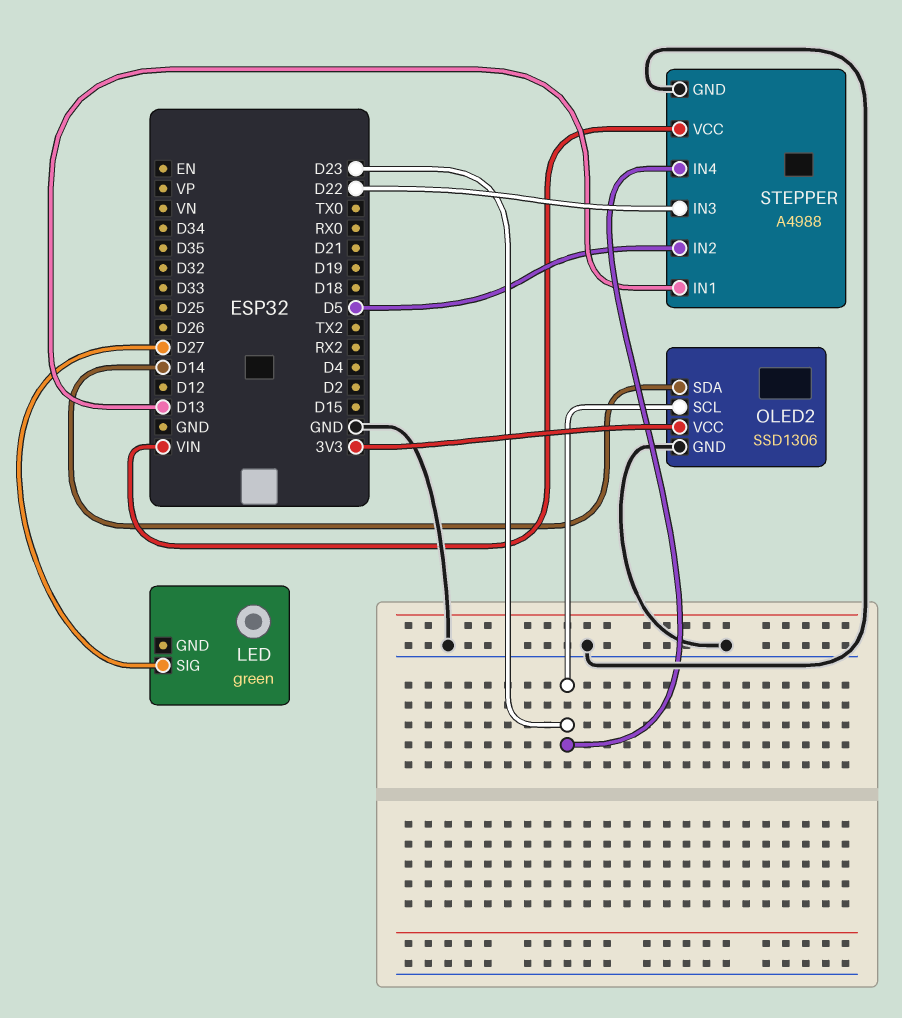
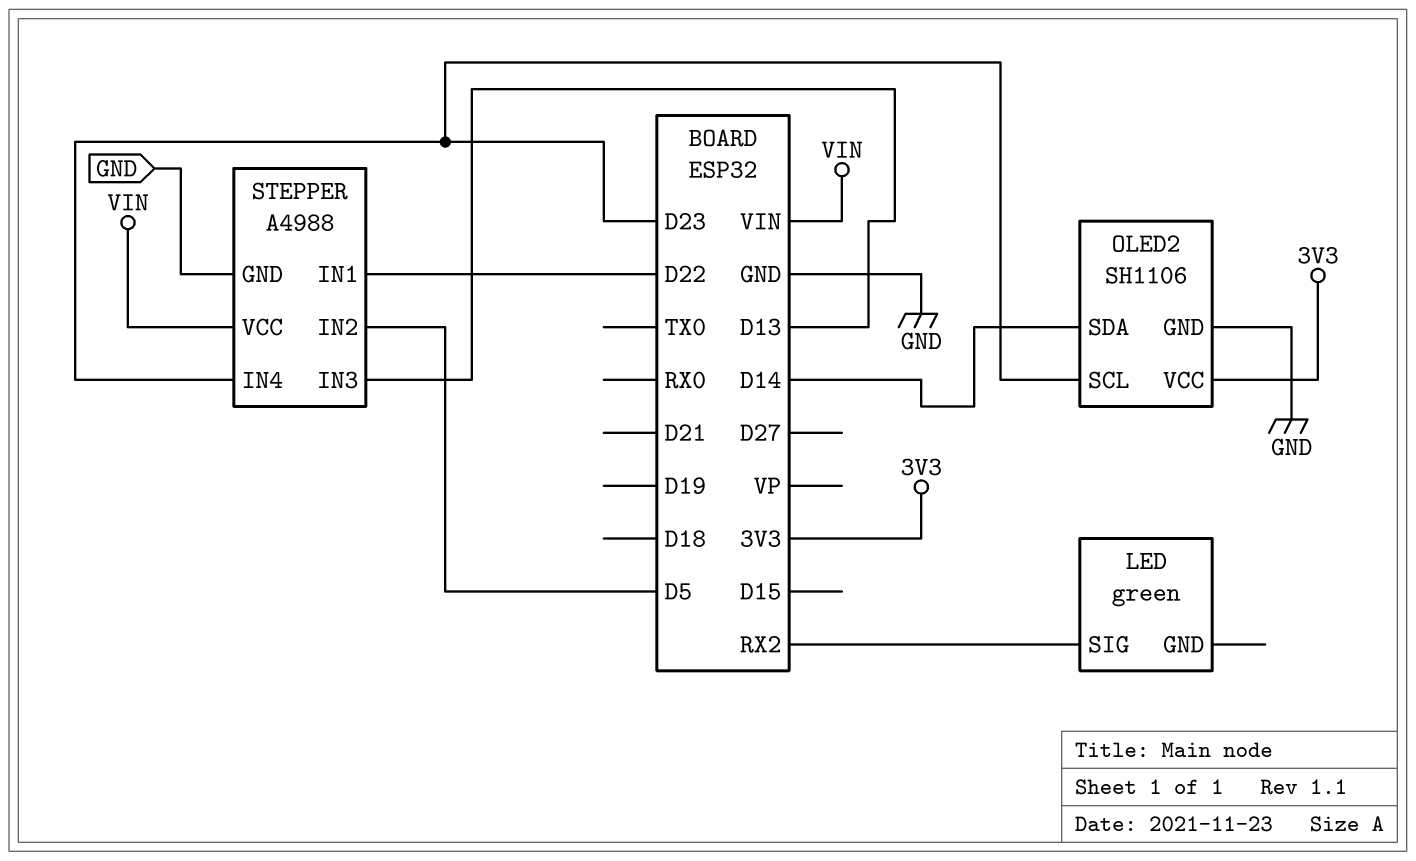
LED pin SIG: D27 -> RX2
OLED2: SSD1306 -> SH1106
STEPPER pin IN1: D13 -> D22
STEPPER pin IN3: D22 -> D13

